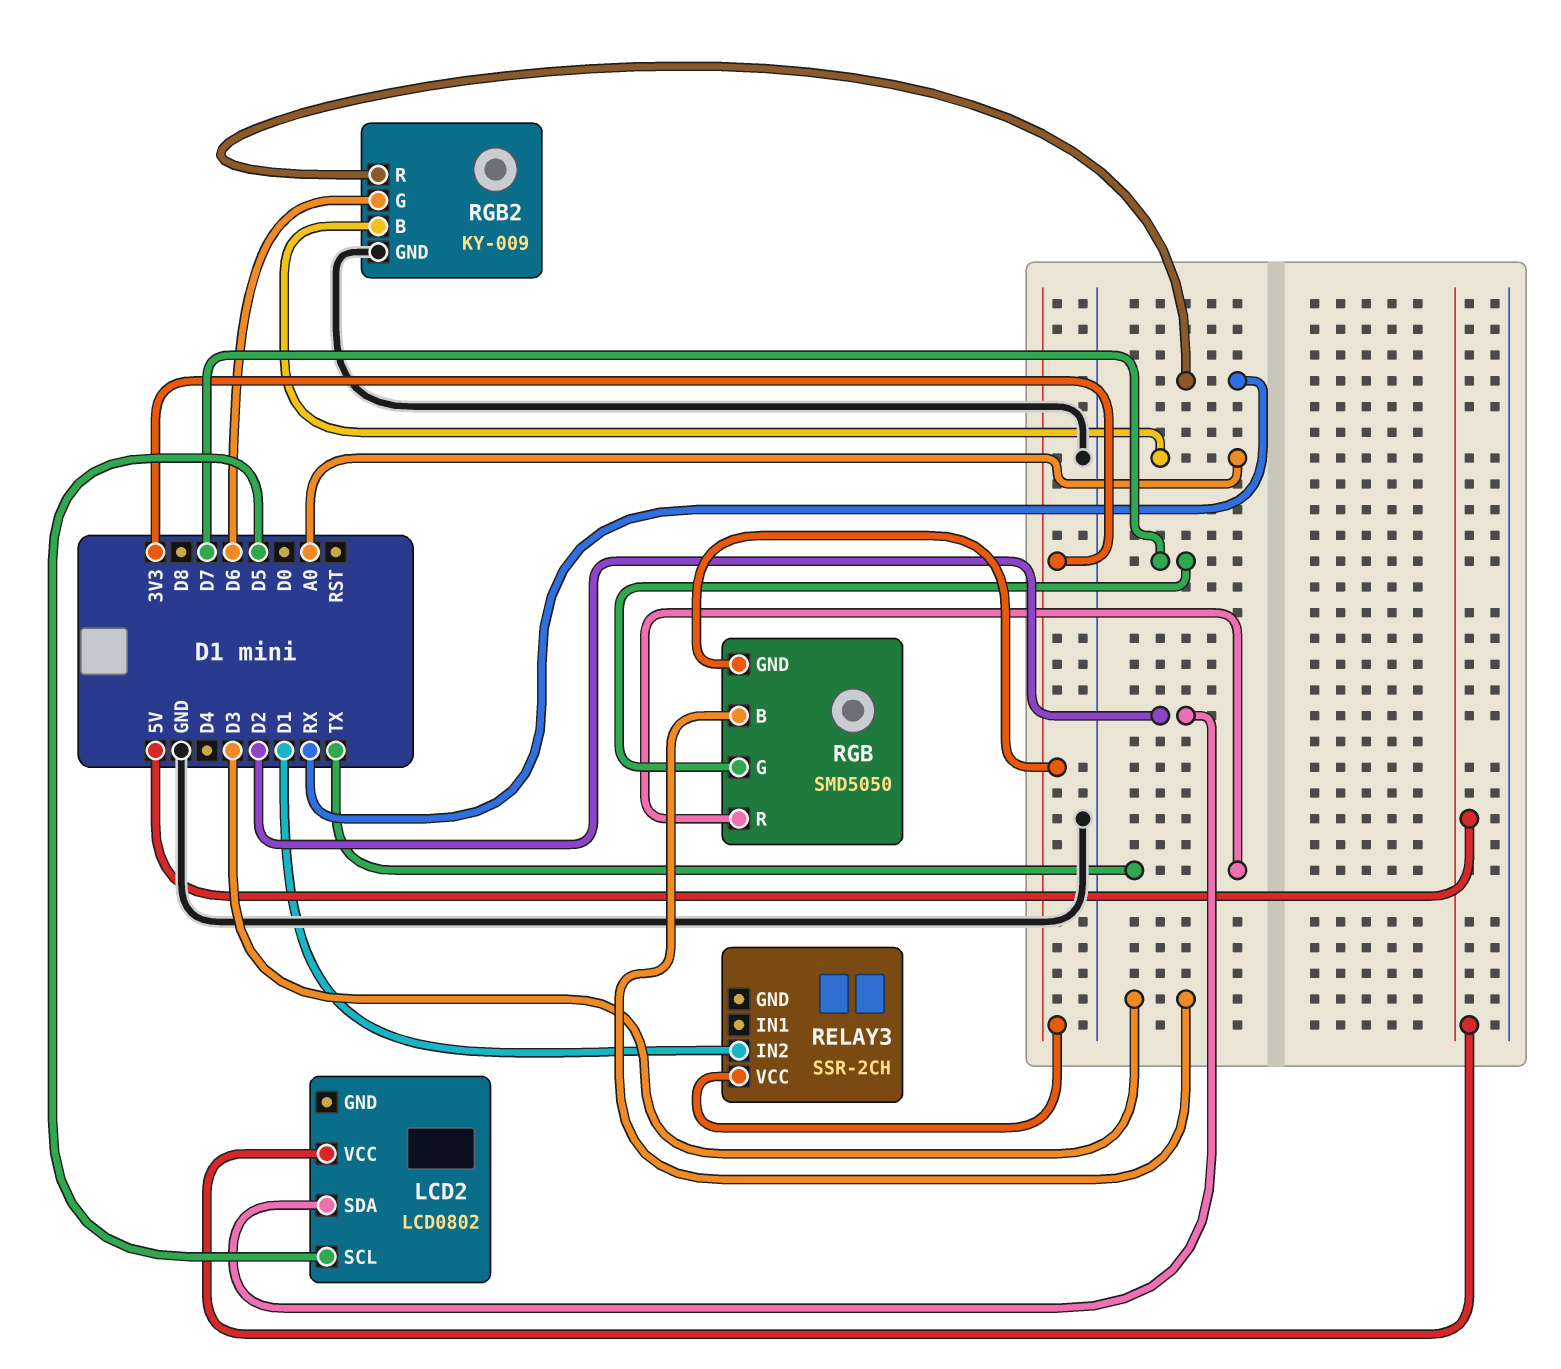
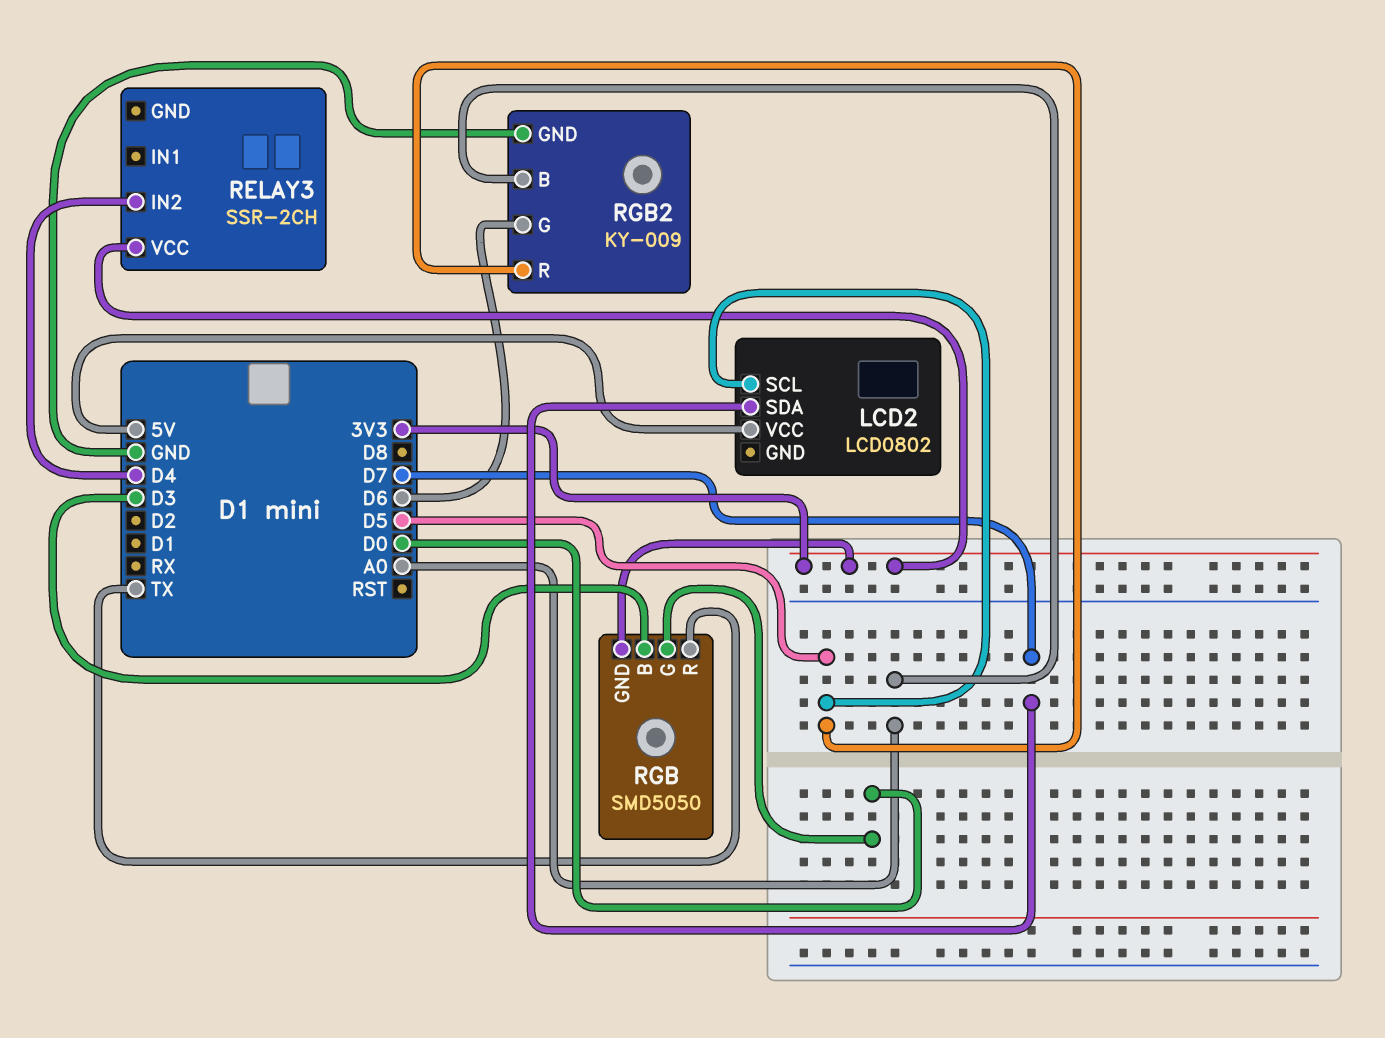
LCD2 pin SDA: D2 -> D7
RELAY3 pin IN2: D1 -> D4
RGB pin G: D7 -> D0
RGB2 pin R: RX -> D5

